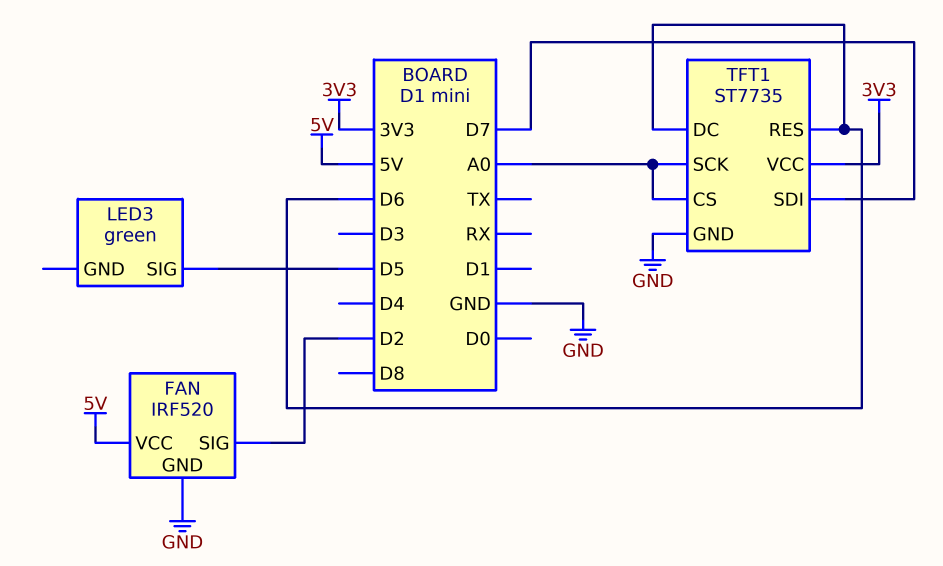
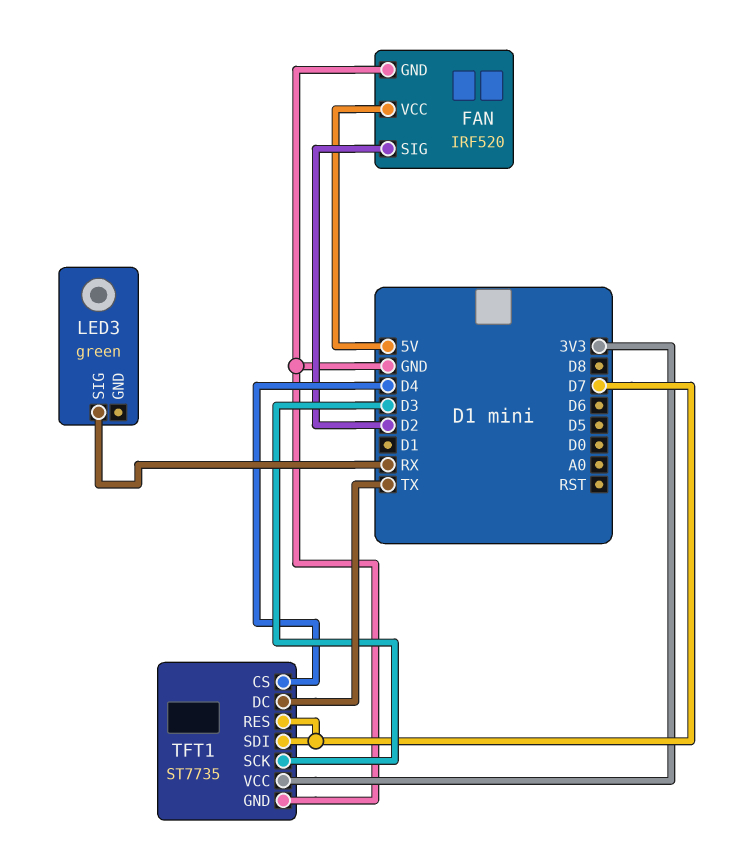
LED3 pin SIG: D5 -> RX
TFT1 pin CS: A0 -> D4
TFT1 pin DC: D6 -> TX
TFT1 pin RES: D6 -> D7
TFT1 pin SCK: A0 -> D3

